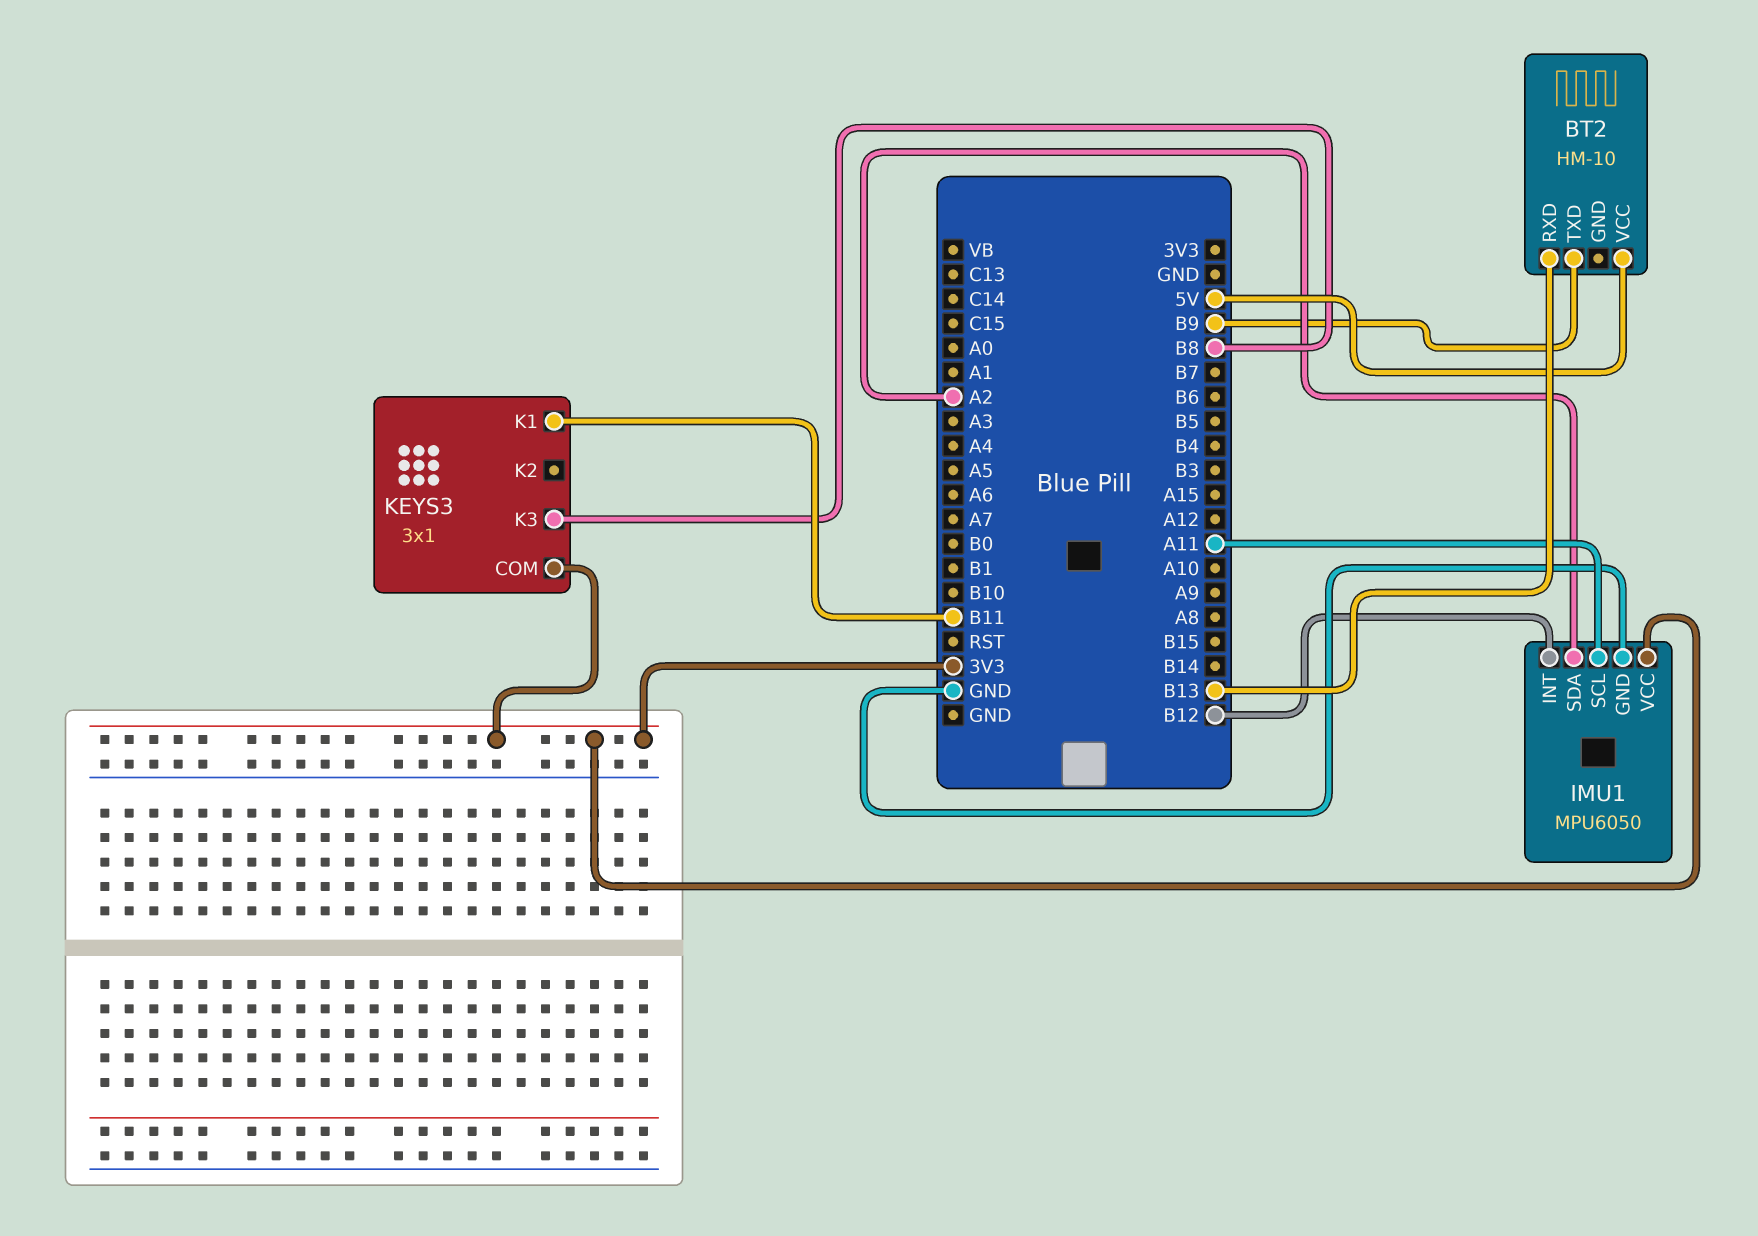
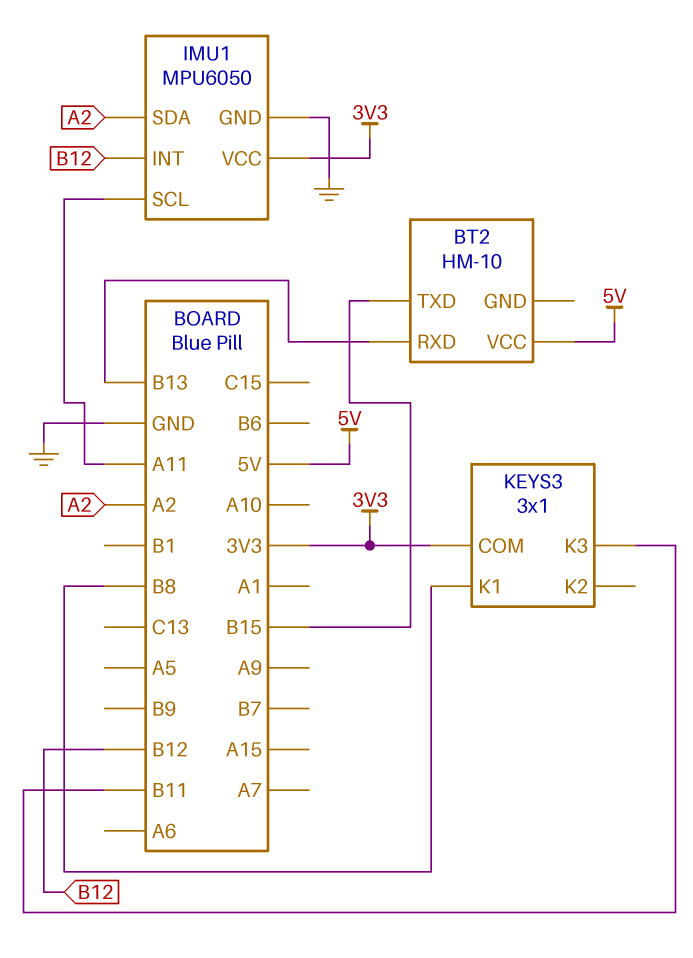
BT2 pin TXD: B9 -> B15
KEYS3 pin K1: B11 -> B8
KEYS3 pin K3: B8 -> B11

